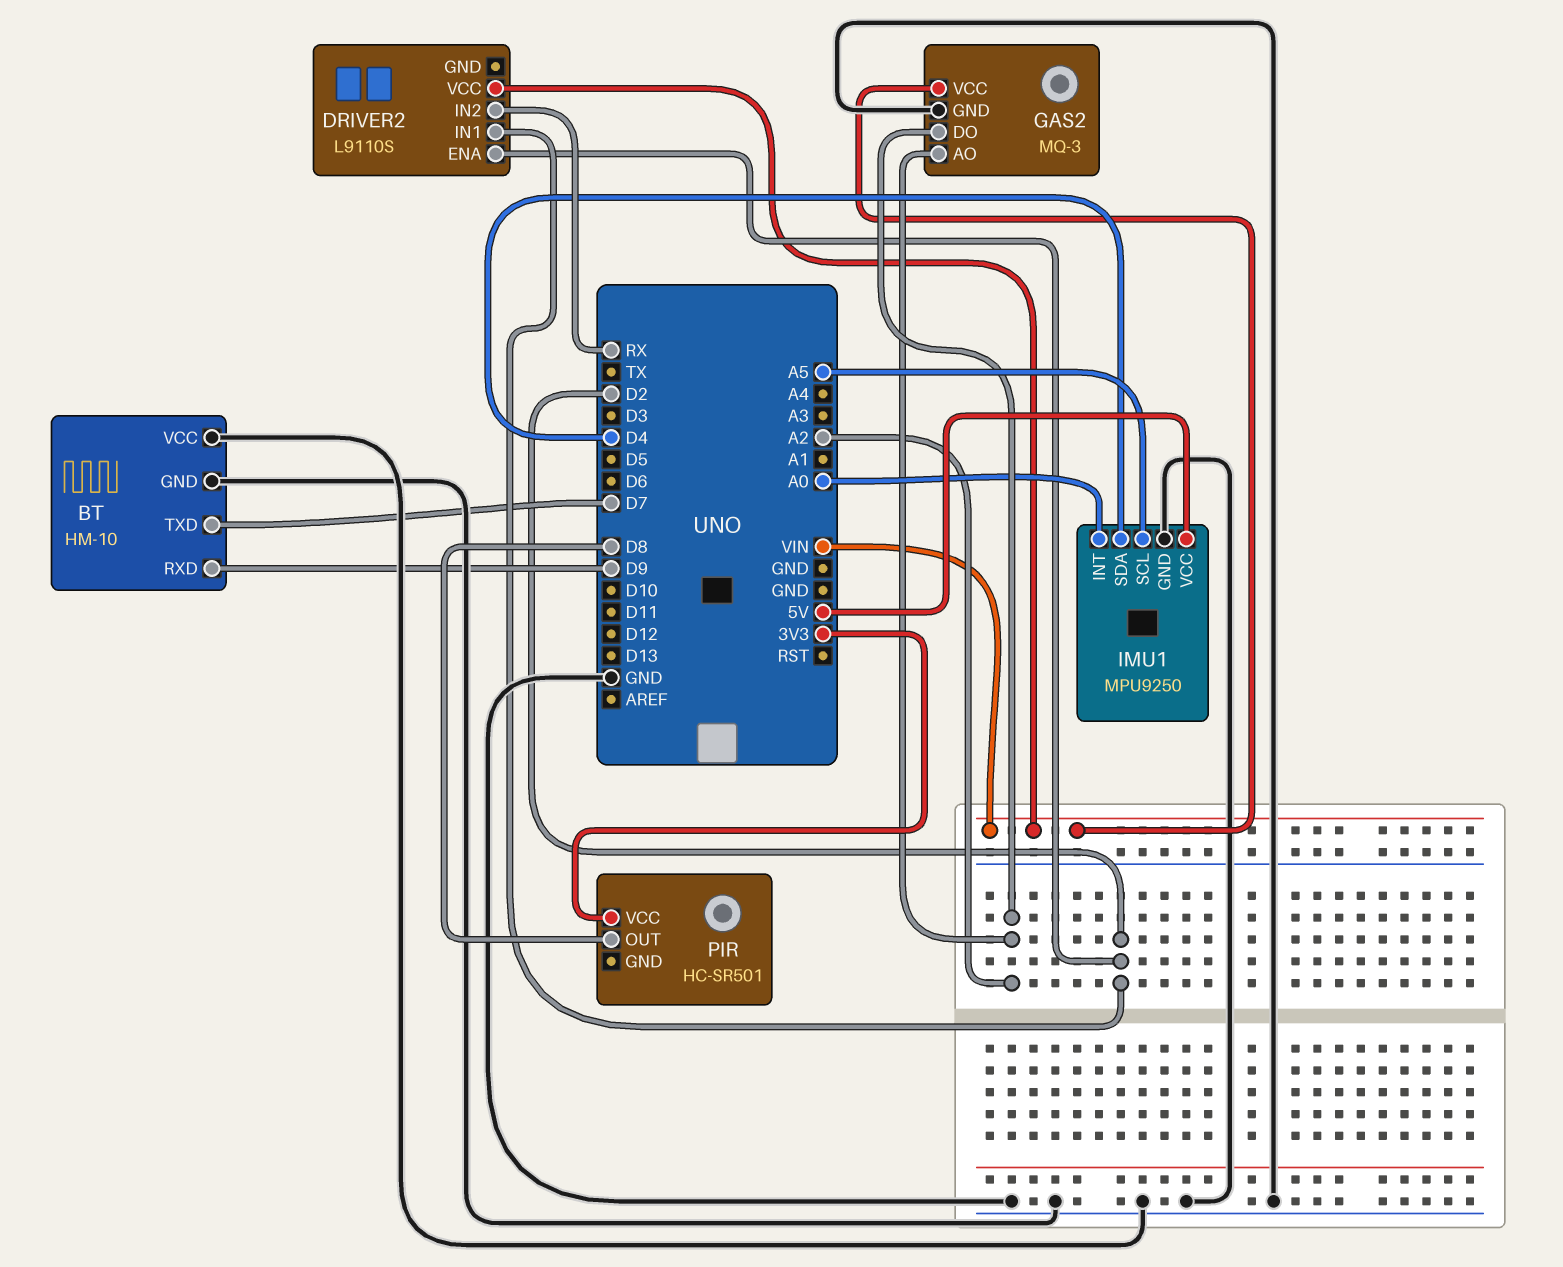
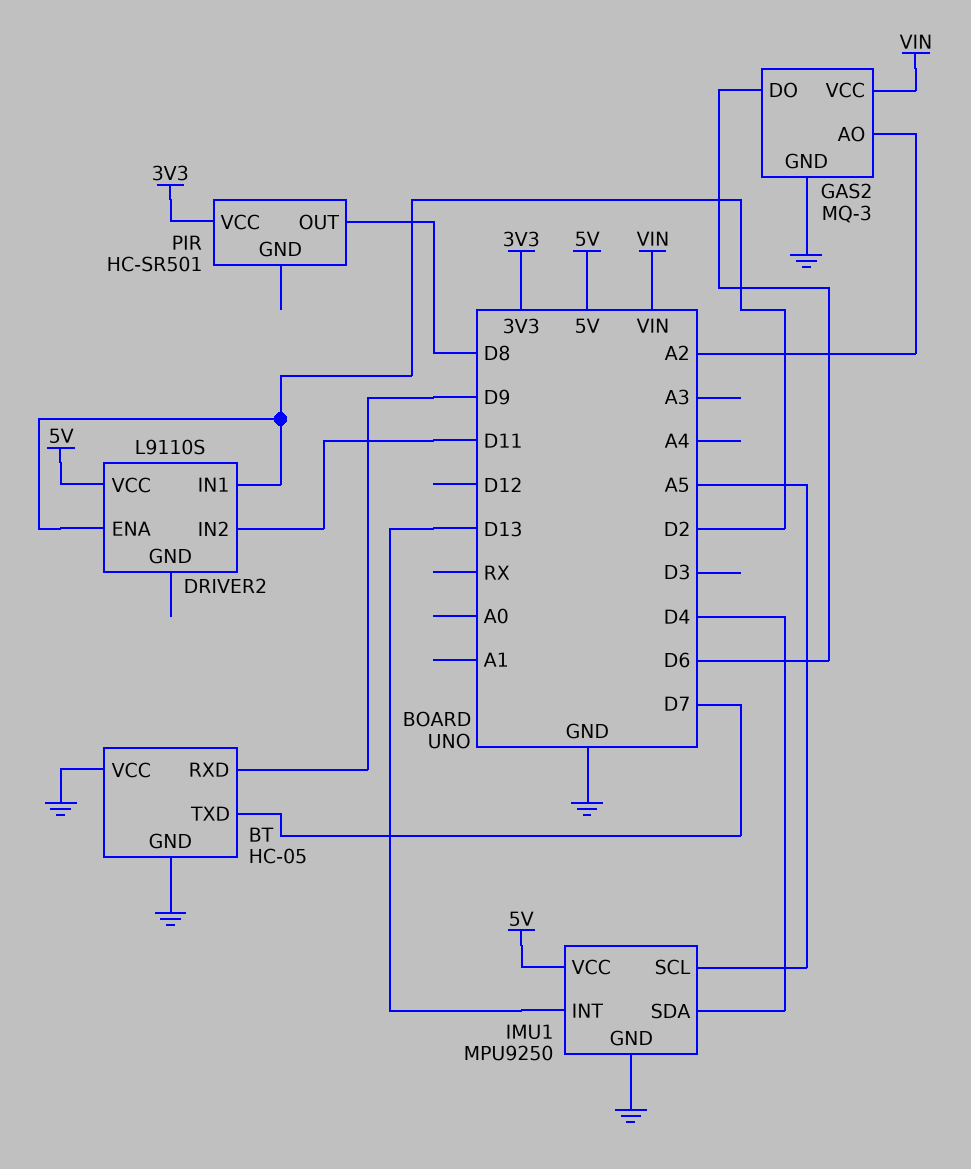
BT: HM-10 -> HC-05
DRIVER2 pin IN2: RX -> D11
DRIVER2 pin VCC: VIN -> 5V
GAS2 pin DO: A2 -> D6
IMU1 pin INT: A0 -> D13

